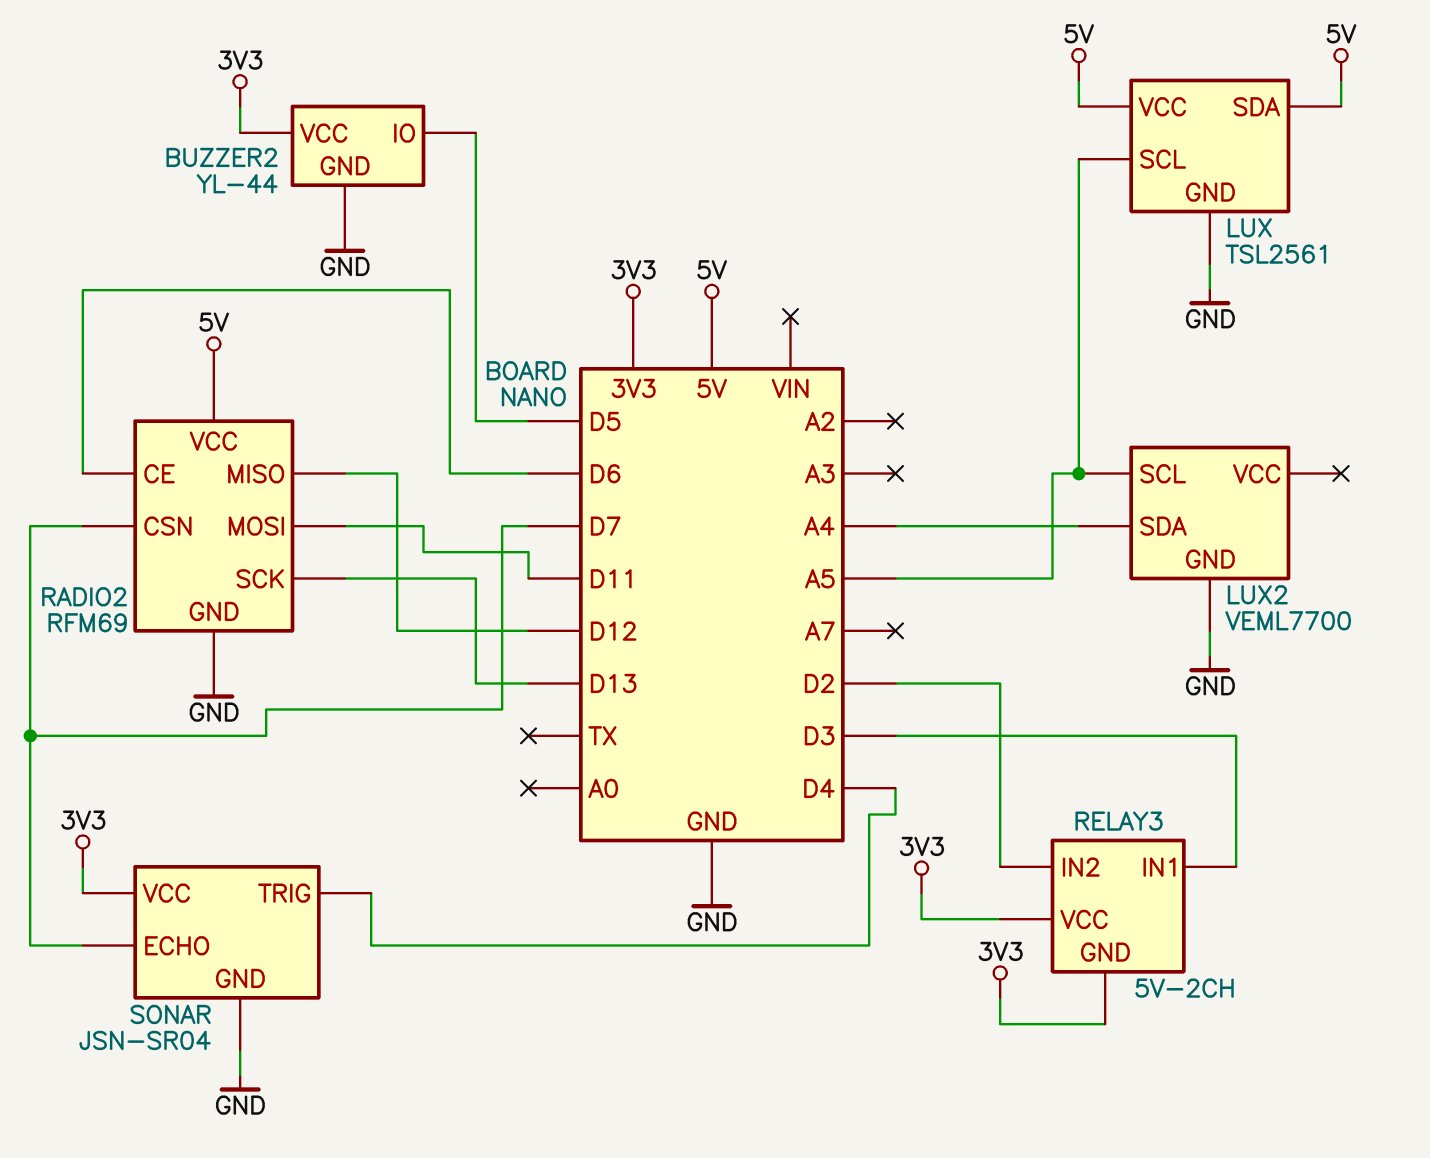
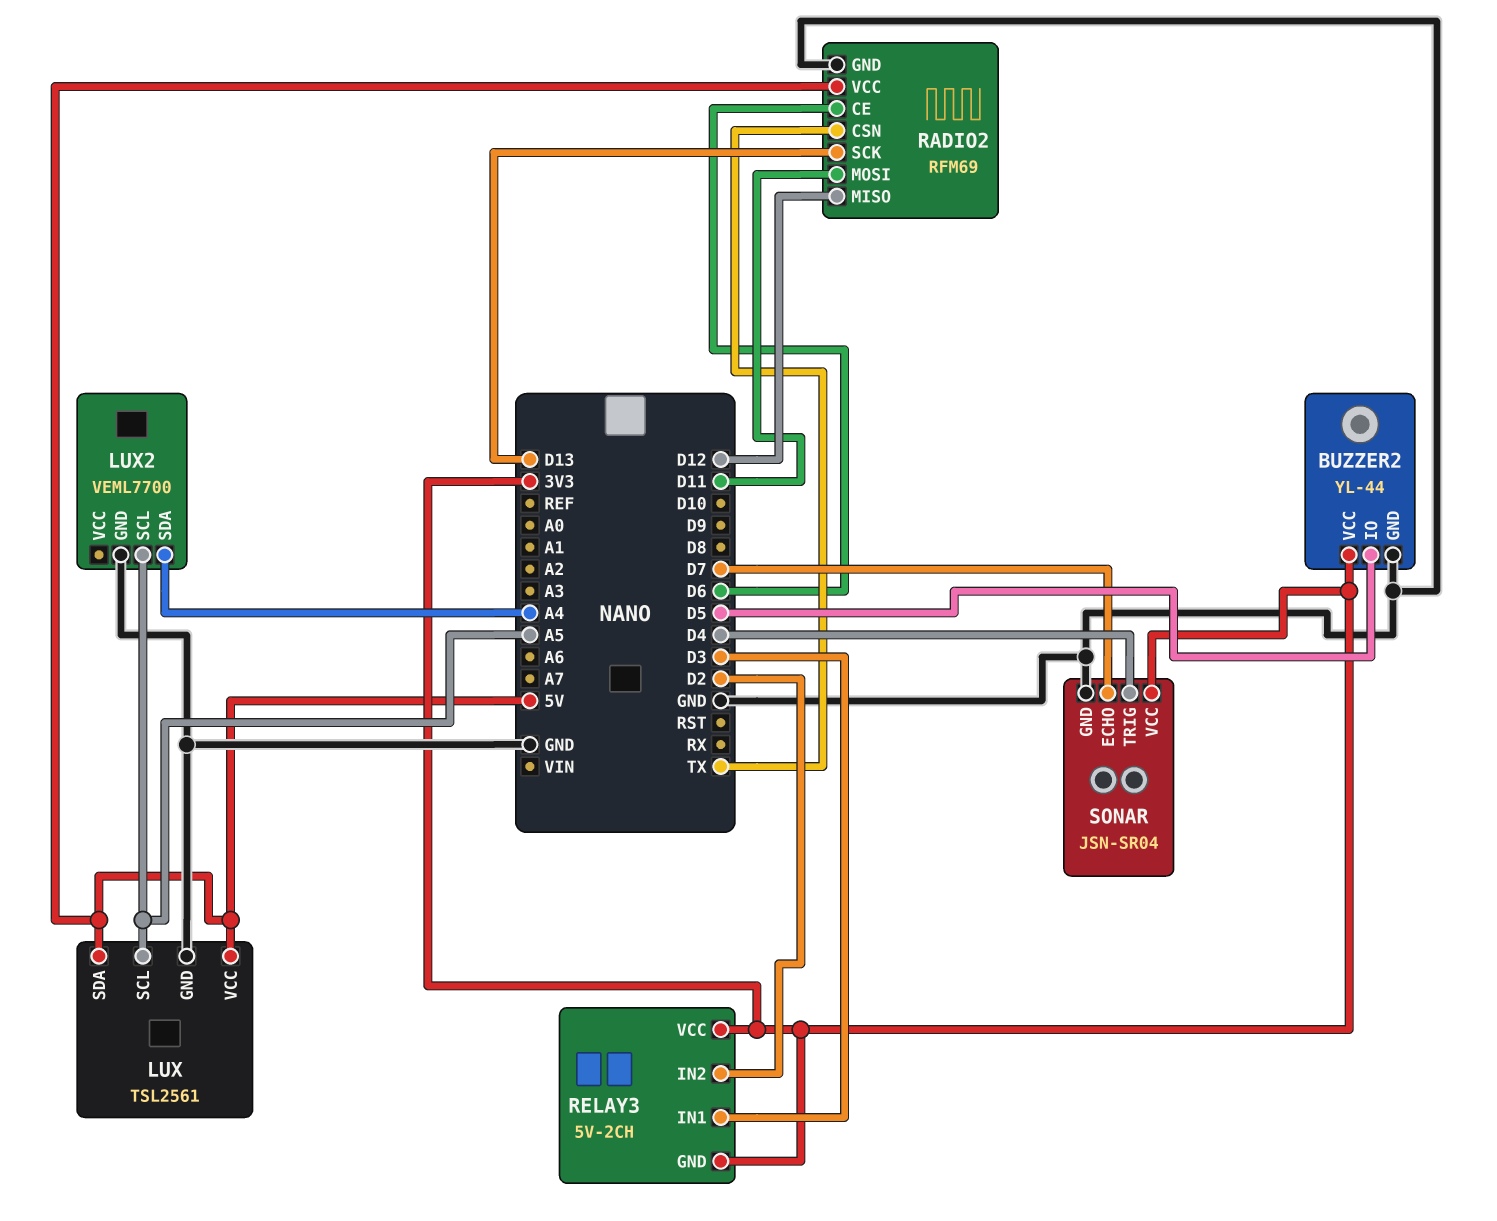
RADIO2 pin CSN: D7 -> TX

